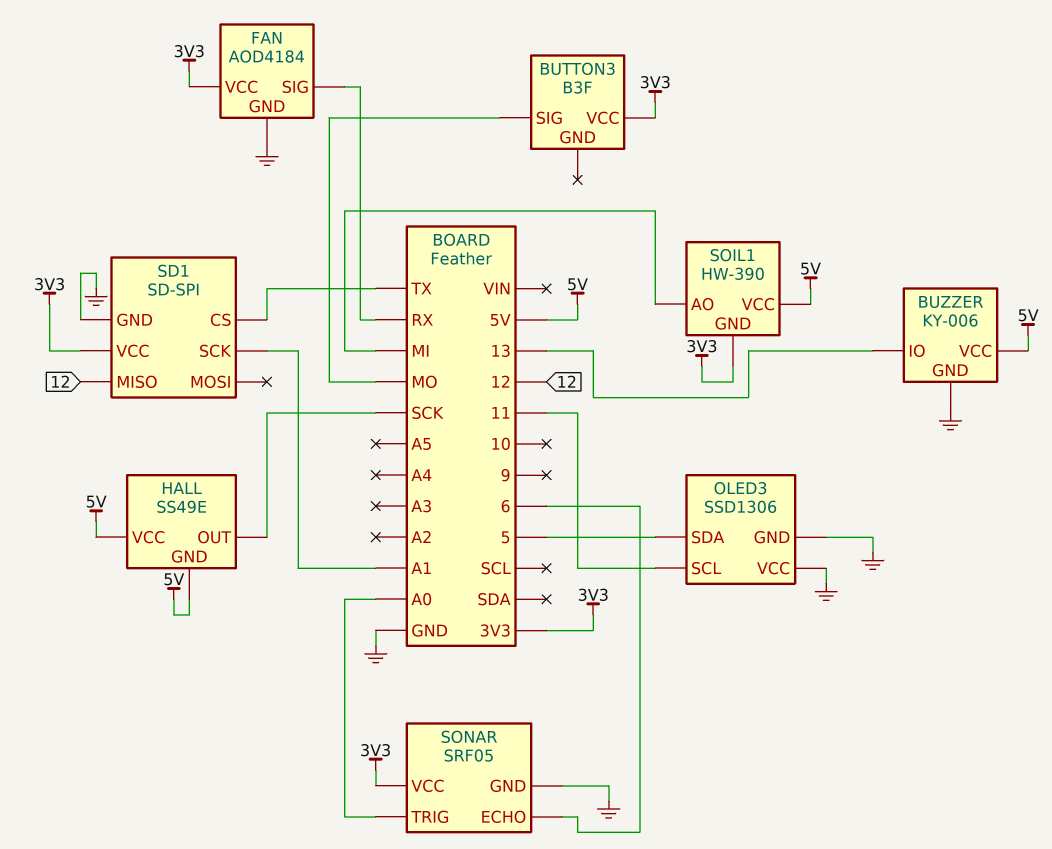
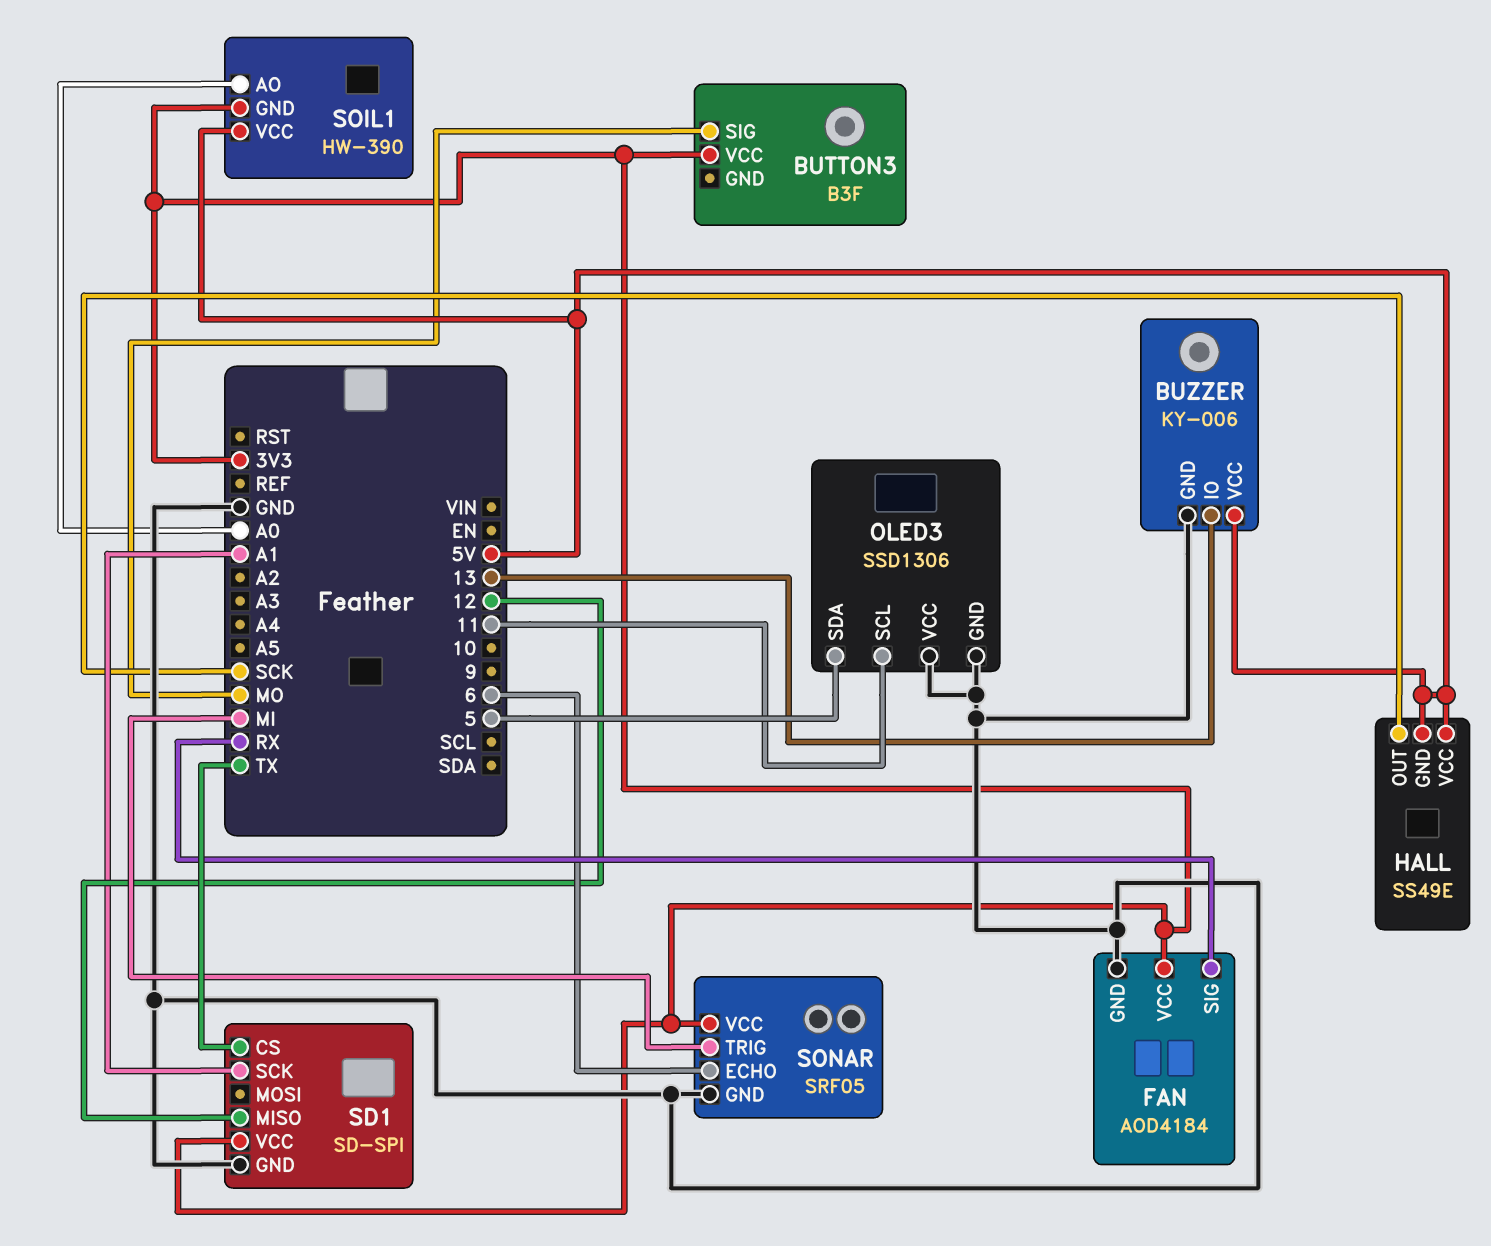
SOIL1 pin AO: MI -> A0
SONAR pin TRIG: A0 -> MI

